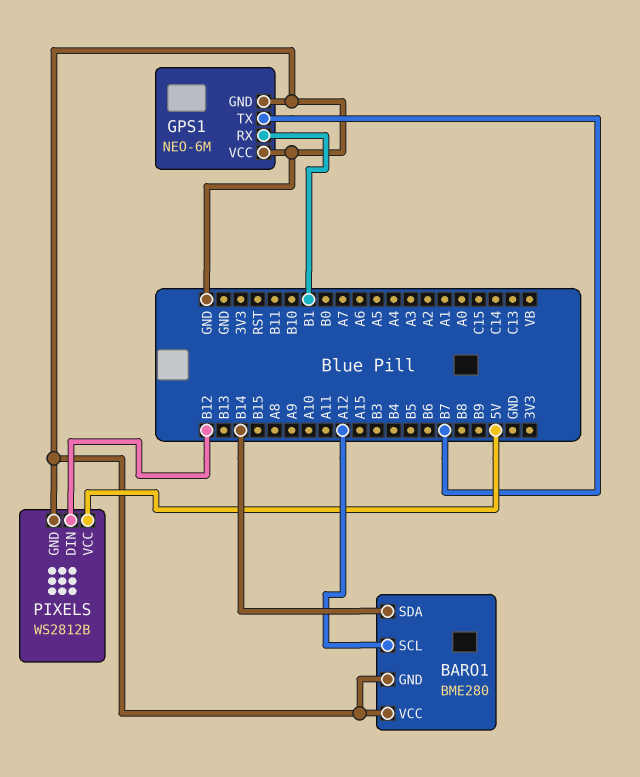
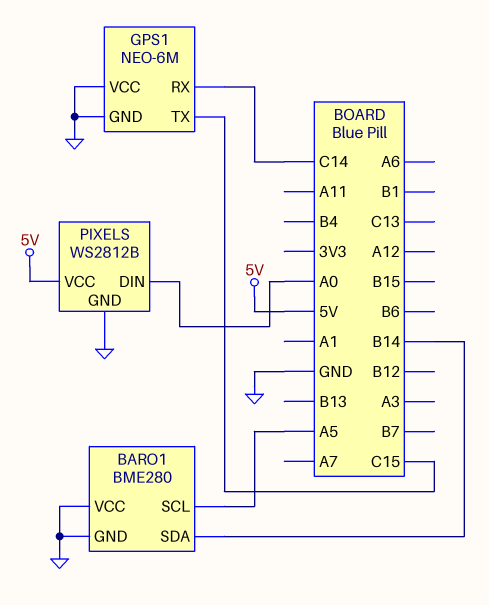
BARO1 pin SCL: A12 -> A5
GPS1 pin RX: B1 -> C14
GPS1 pin TX: B7 -> C15
PIXELS pin DIN: B12 -> A0

